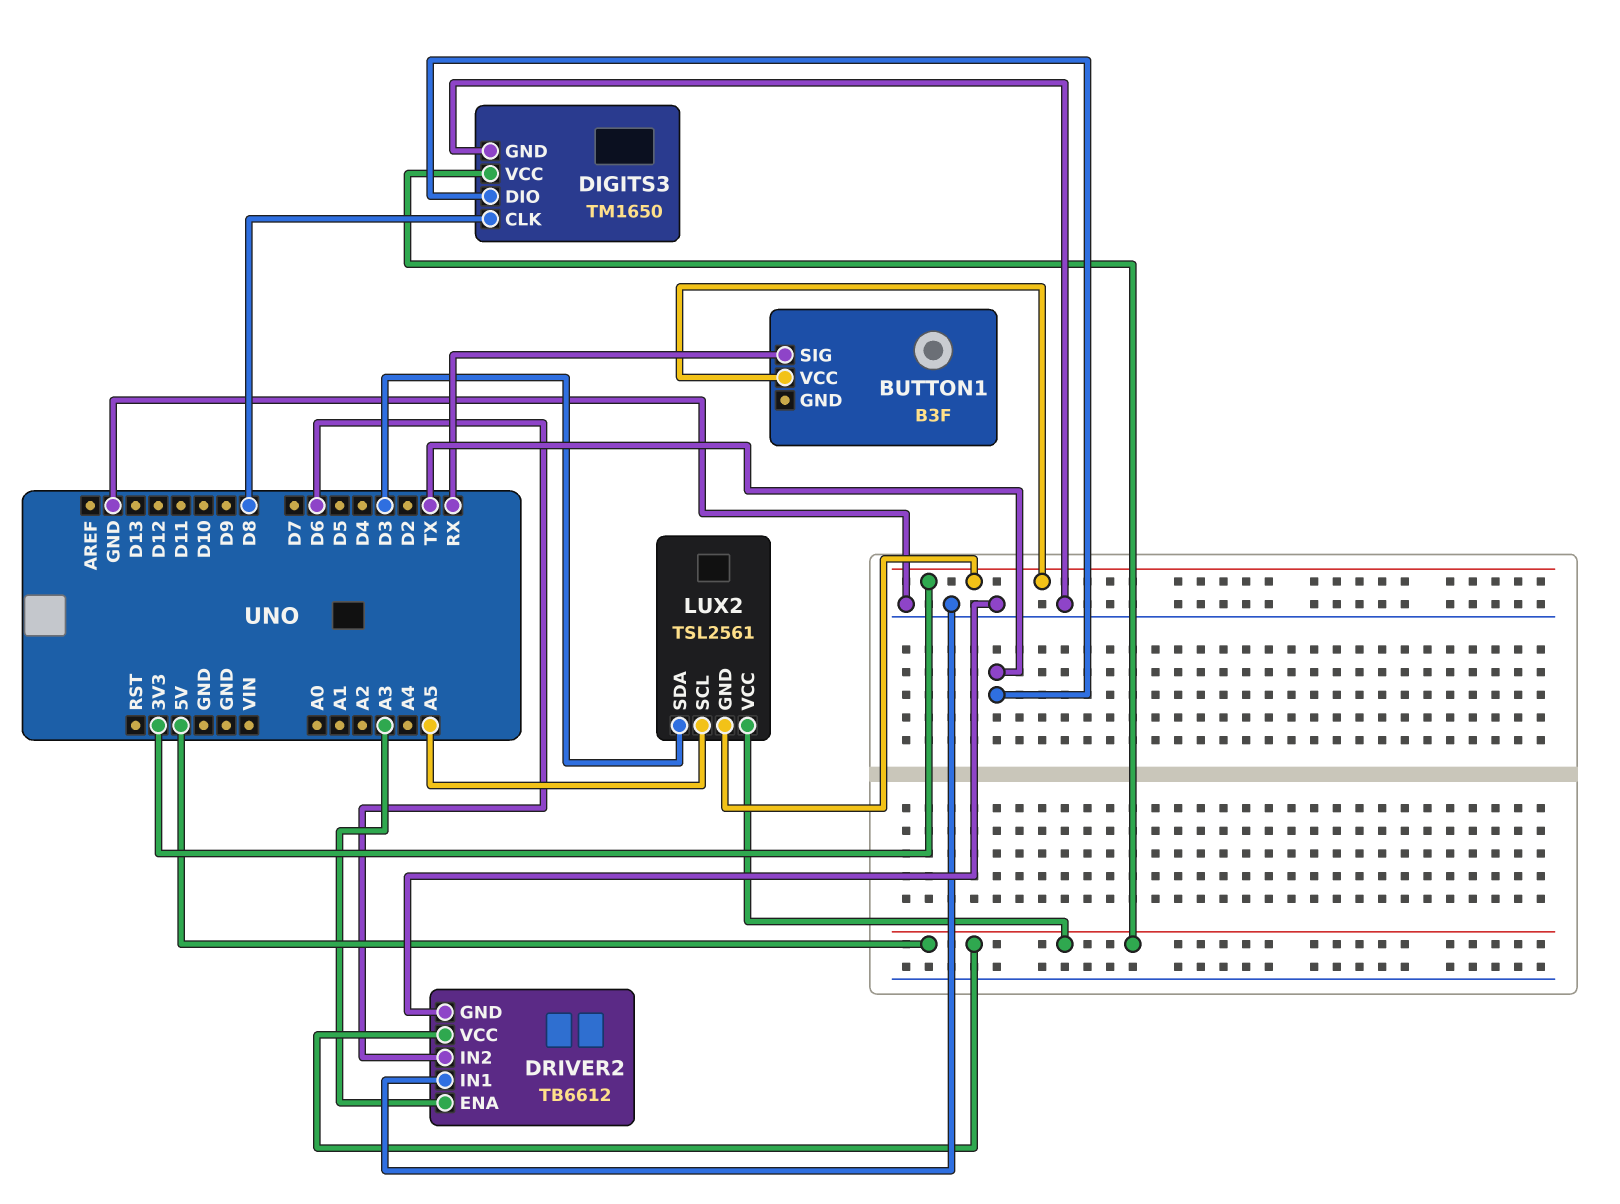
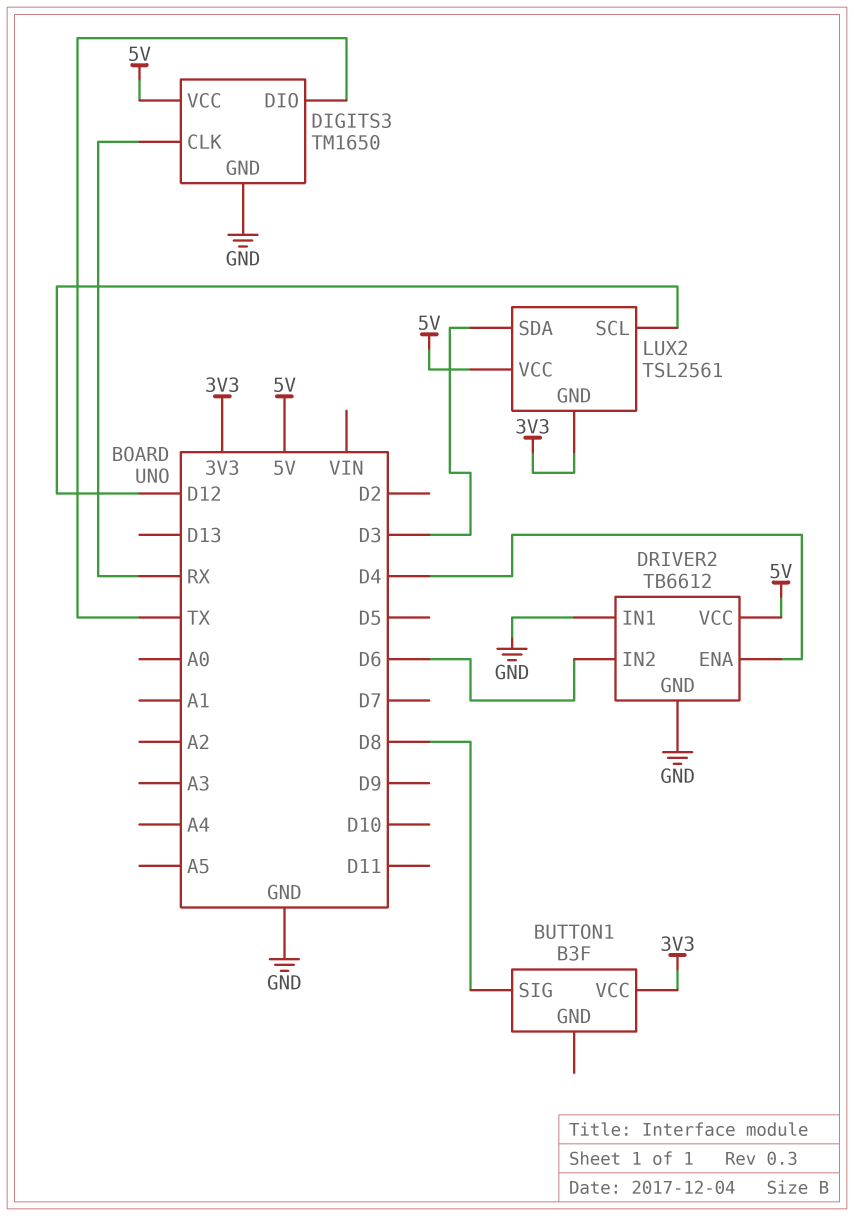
BUTTON1 pin SIG: RX -> D8
DIGITS3 pin CLK: D8 -> RX
DRIVER2 pin ENA: A3 -> D4
LUX2 pin SCL: A5 -> D12

